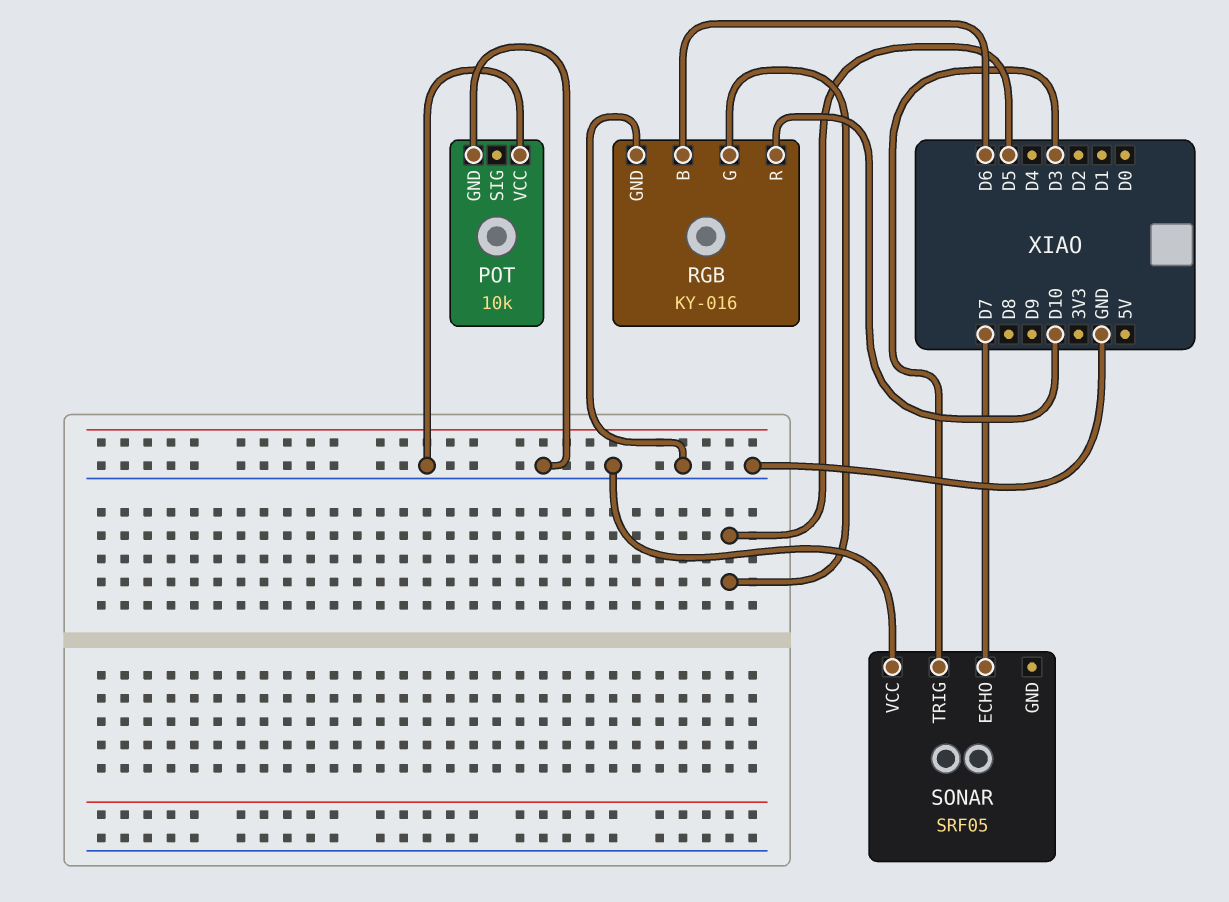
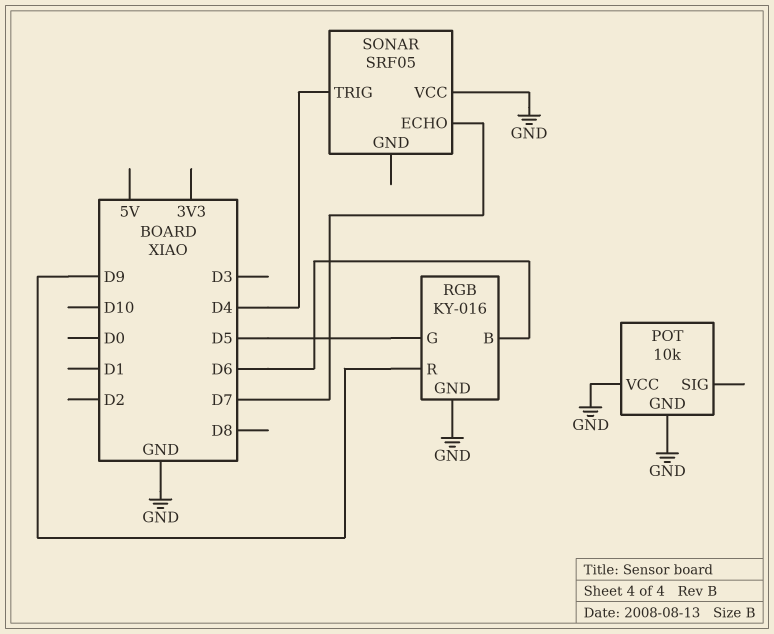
RGB pin R: D10 -> D9
SONAR pin TRIG: D3 -> D4

